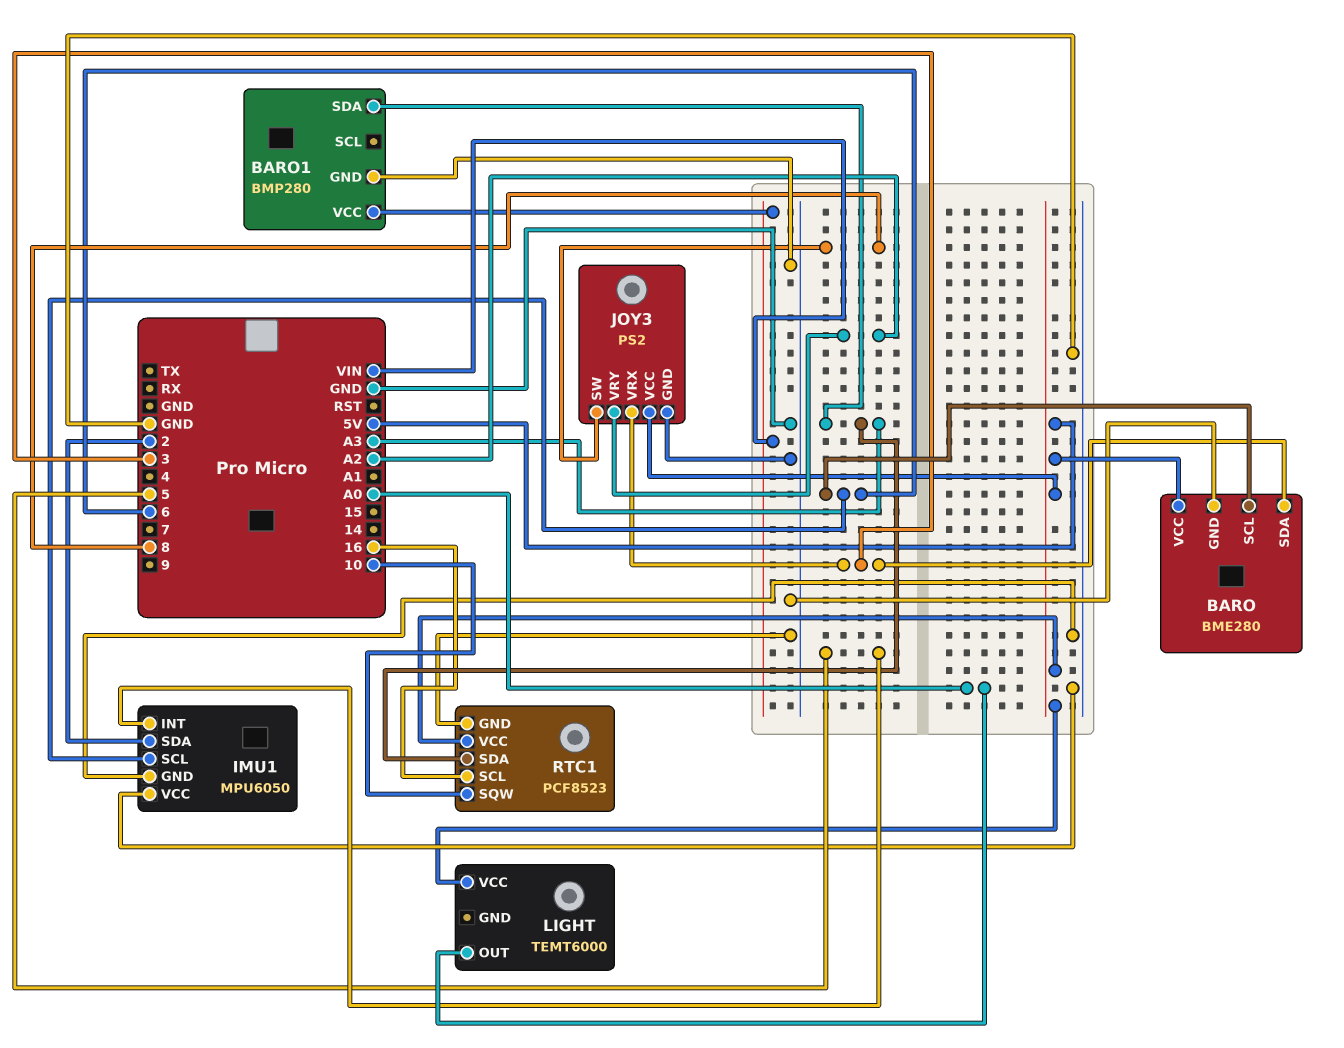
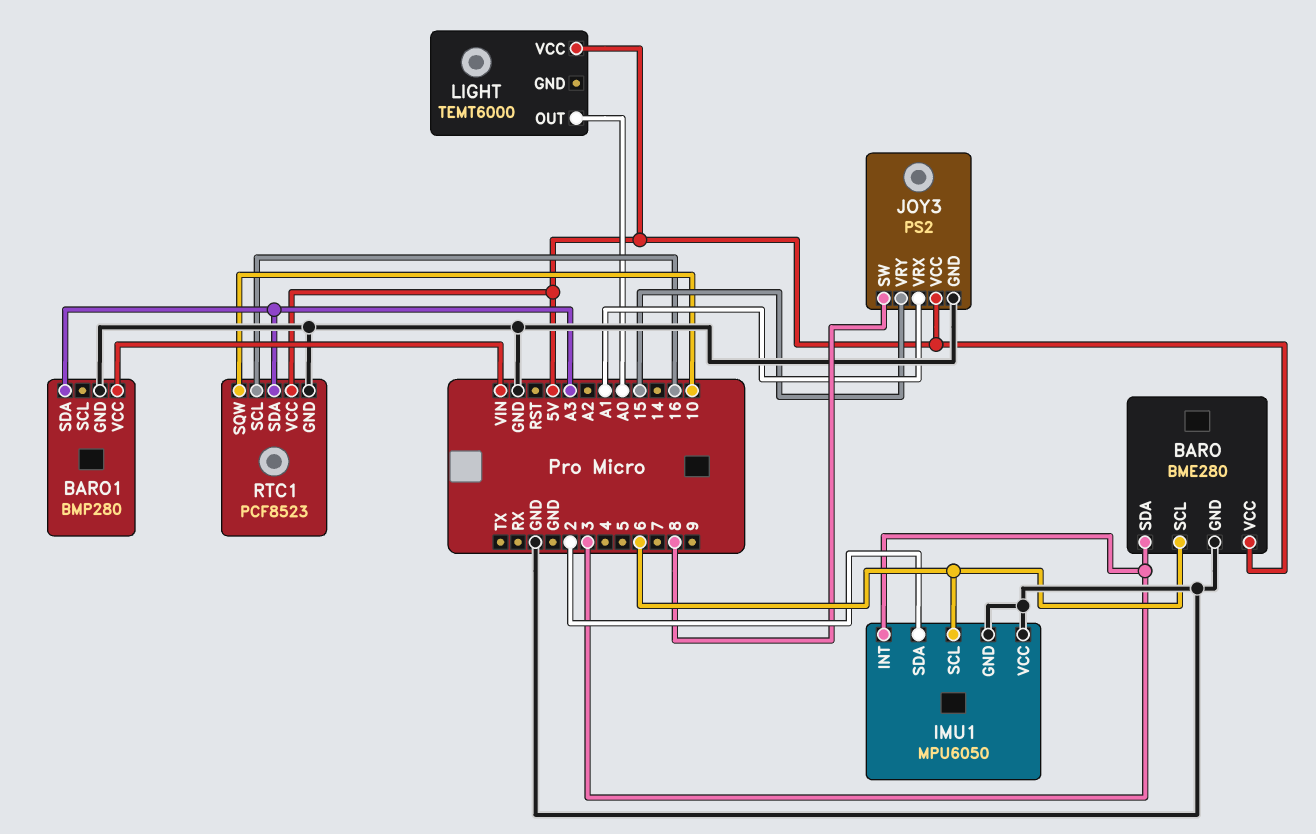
IMU1 pin INT: 5 -> 3
JOY3 pin VRX: 3 -> A1
JOY3 pin VRY: A2 -> 15

